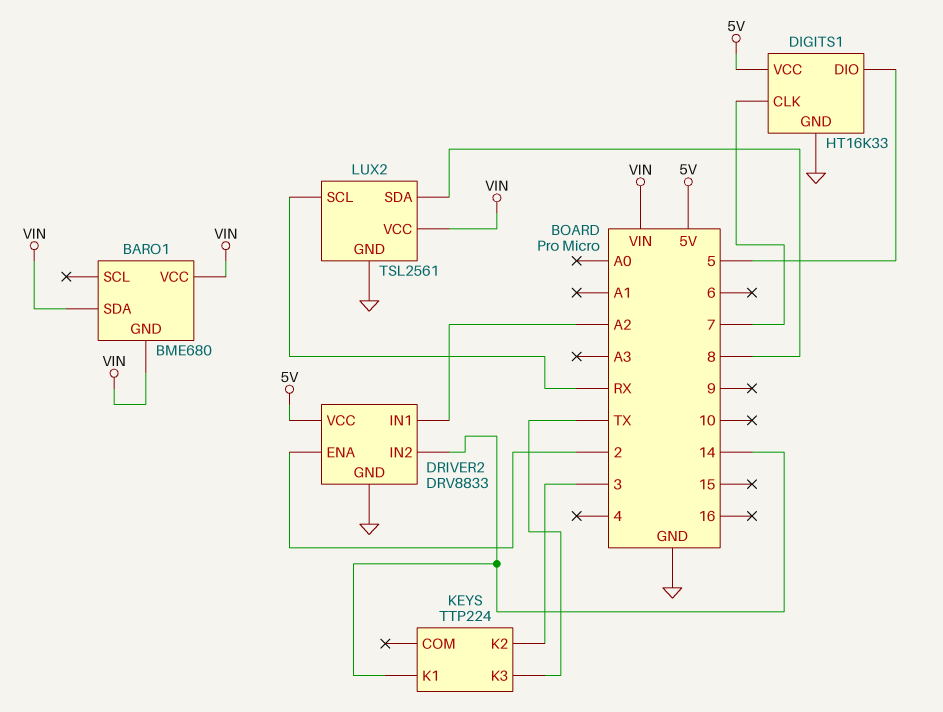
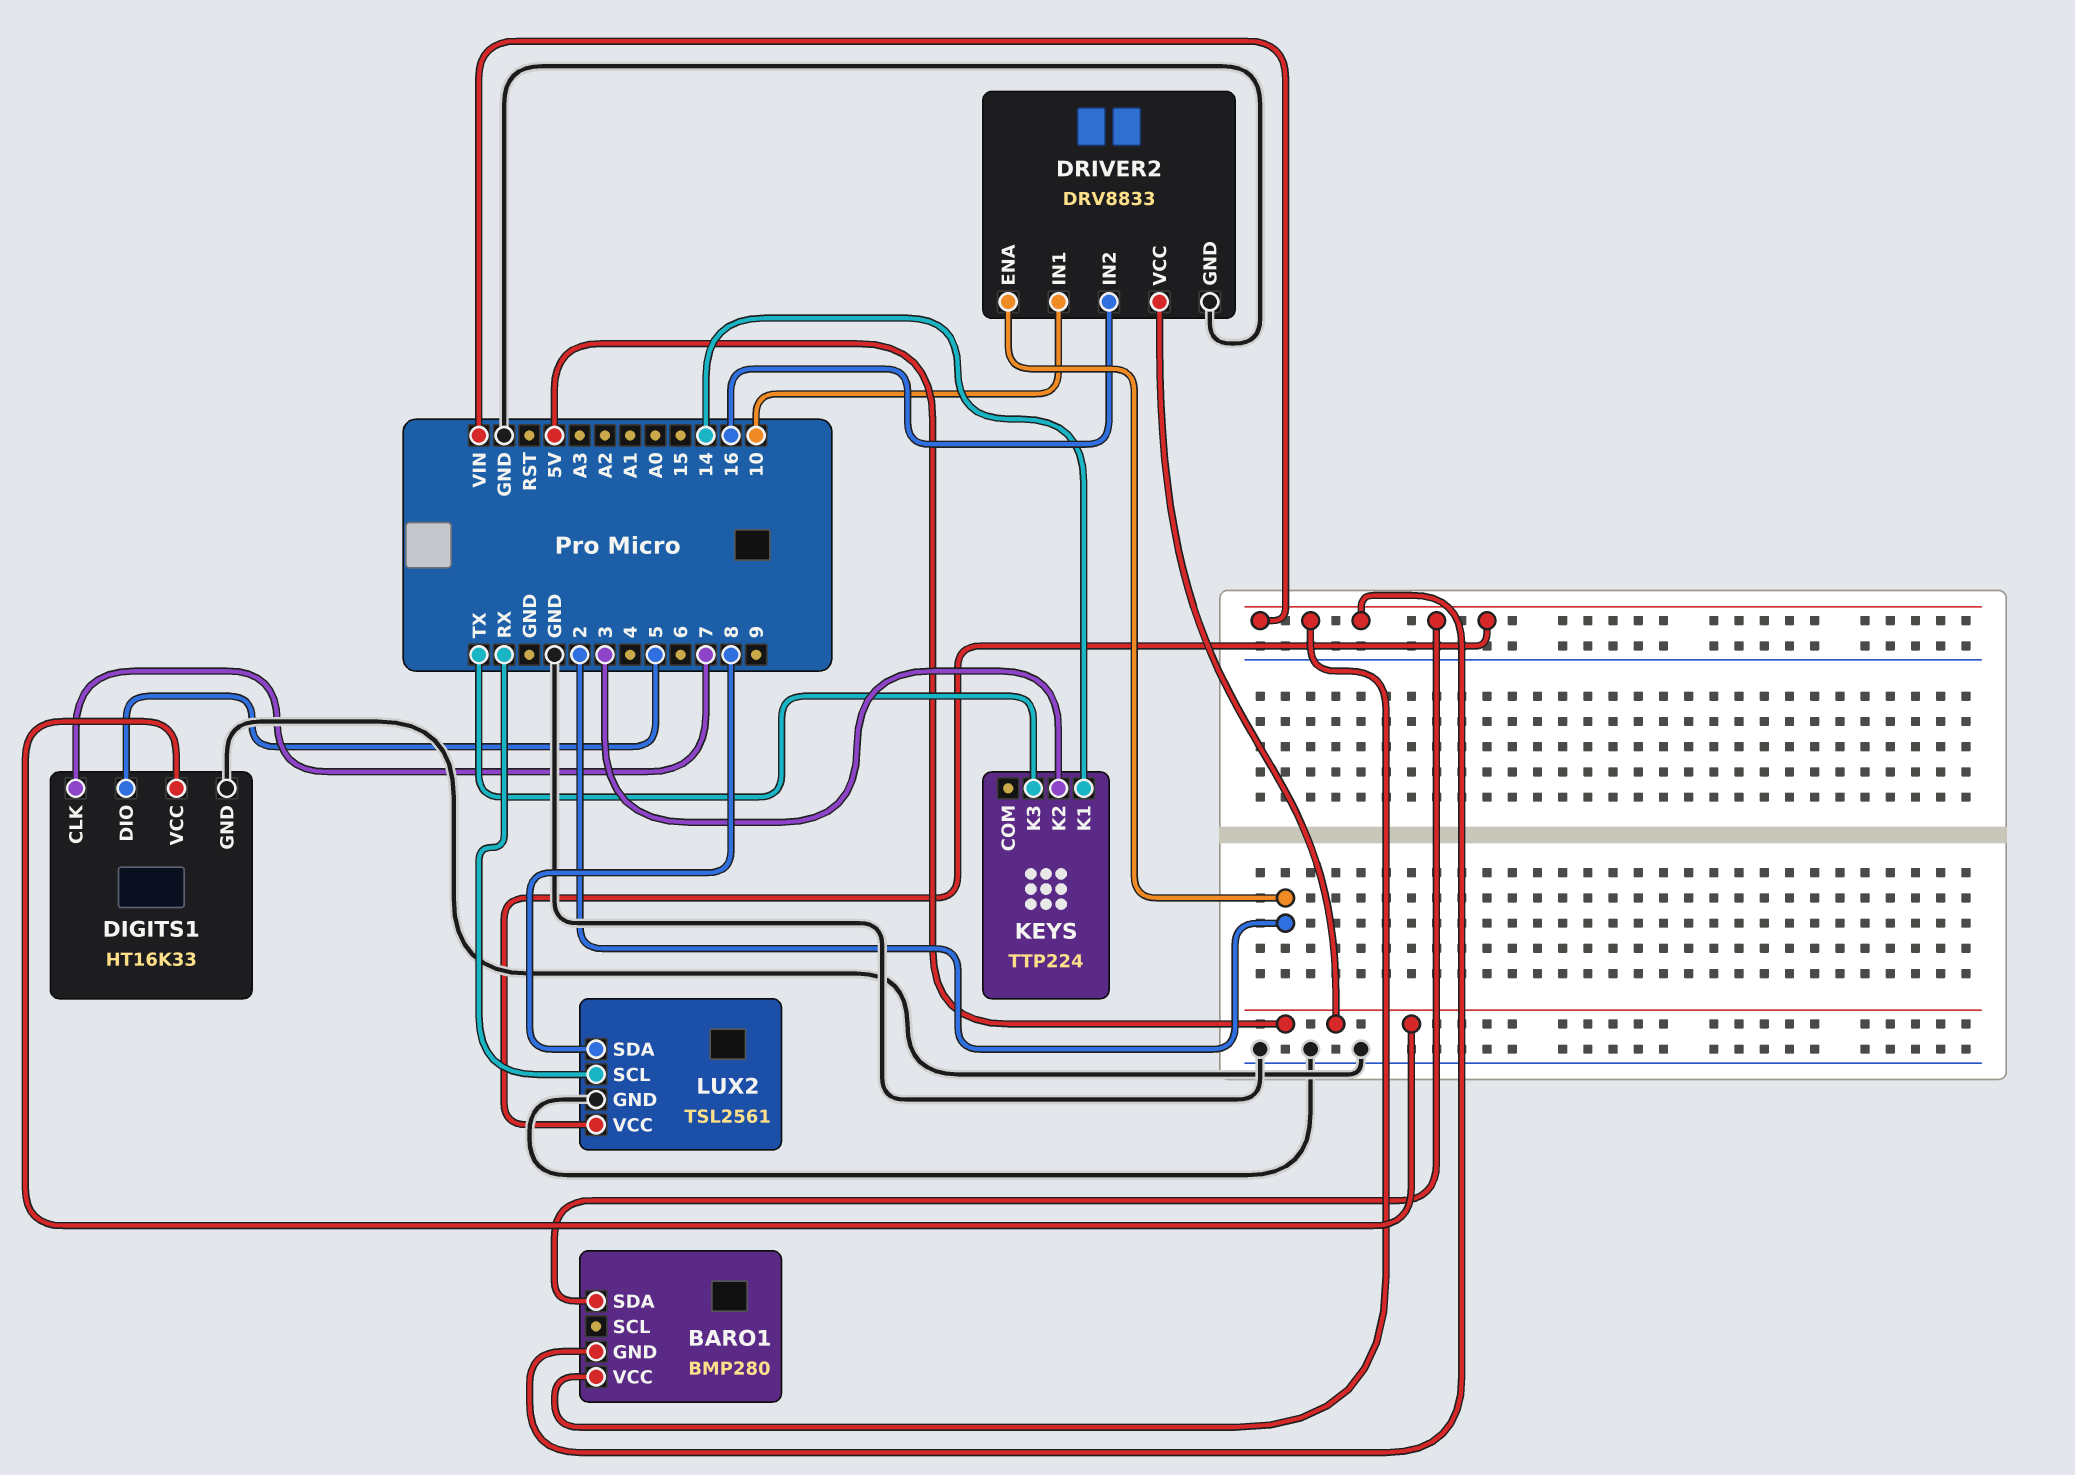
BARO1: BME680 -> BMP280
DRIVER2 pin IN1: A2 -> 10
DRIVER2 pin IN2: 14 -> 16

